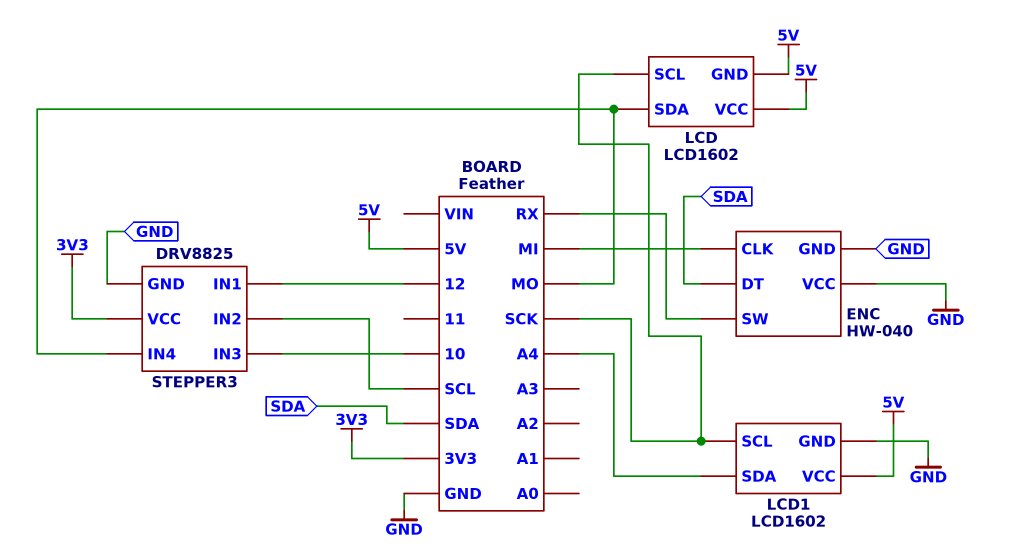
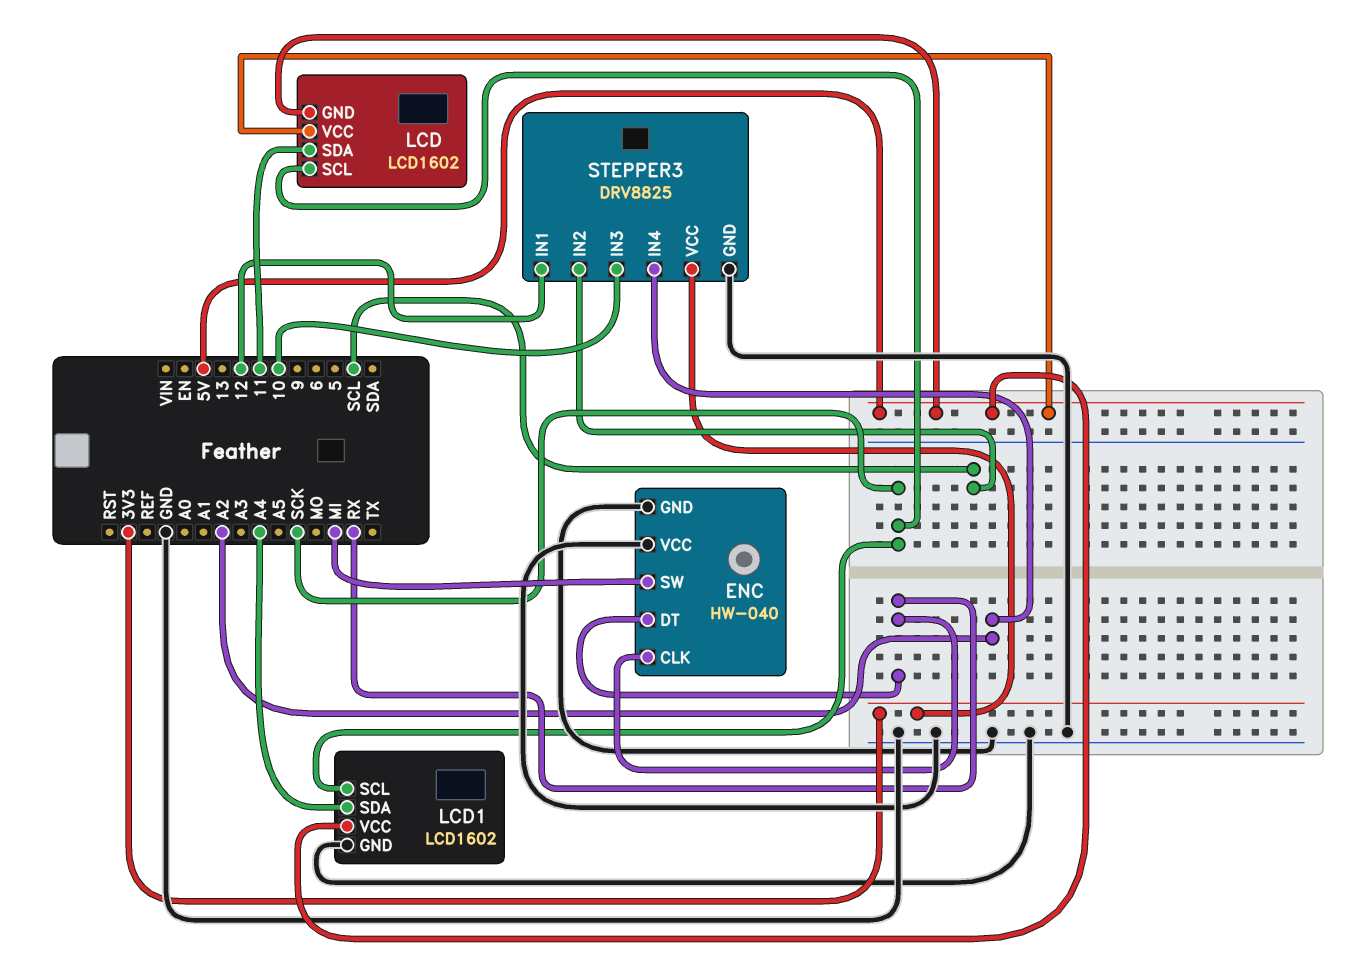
ENC pin CLK: MI -> RX
ENC pin DT: SDA -> RX
ENC pin SW: RX -> MI
LCD pin SDA: MO -> 11
STEPPER3 pin IN4: MO -> A2

